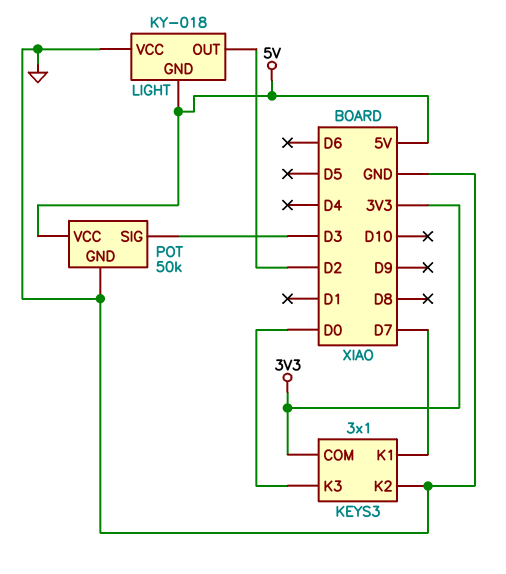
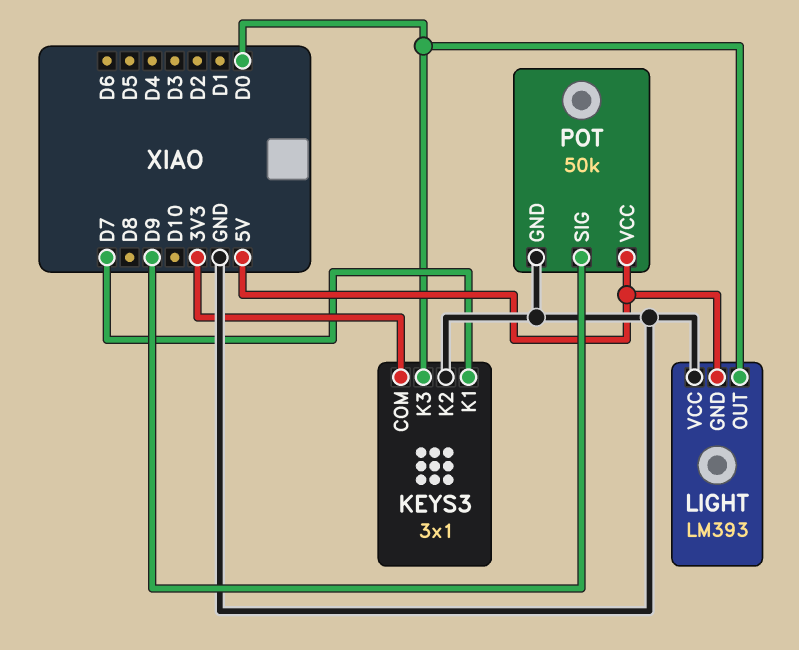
LIGHT: KY-018 -> LM393
LIGHT pin OUT: D2 -> D0
POT pin SIG: D3 -> D9

